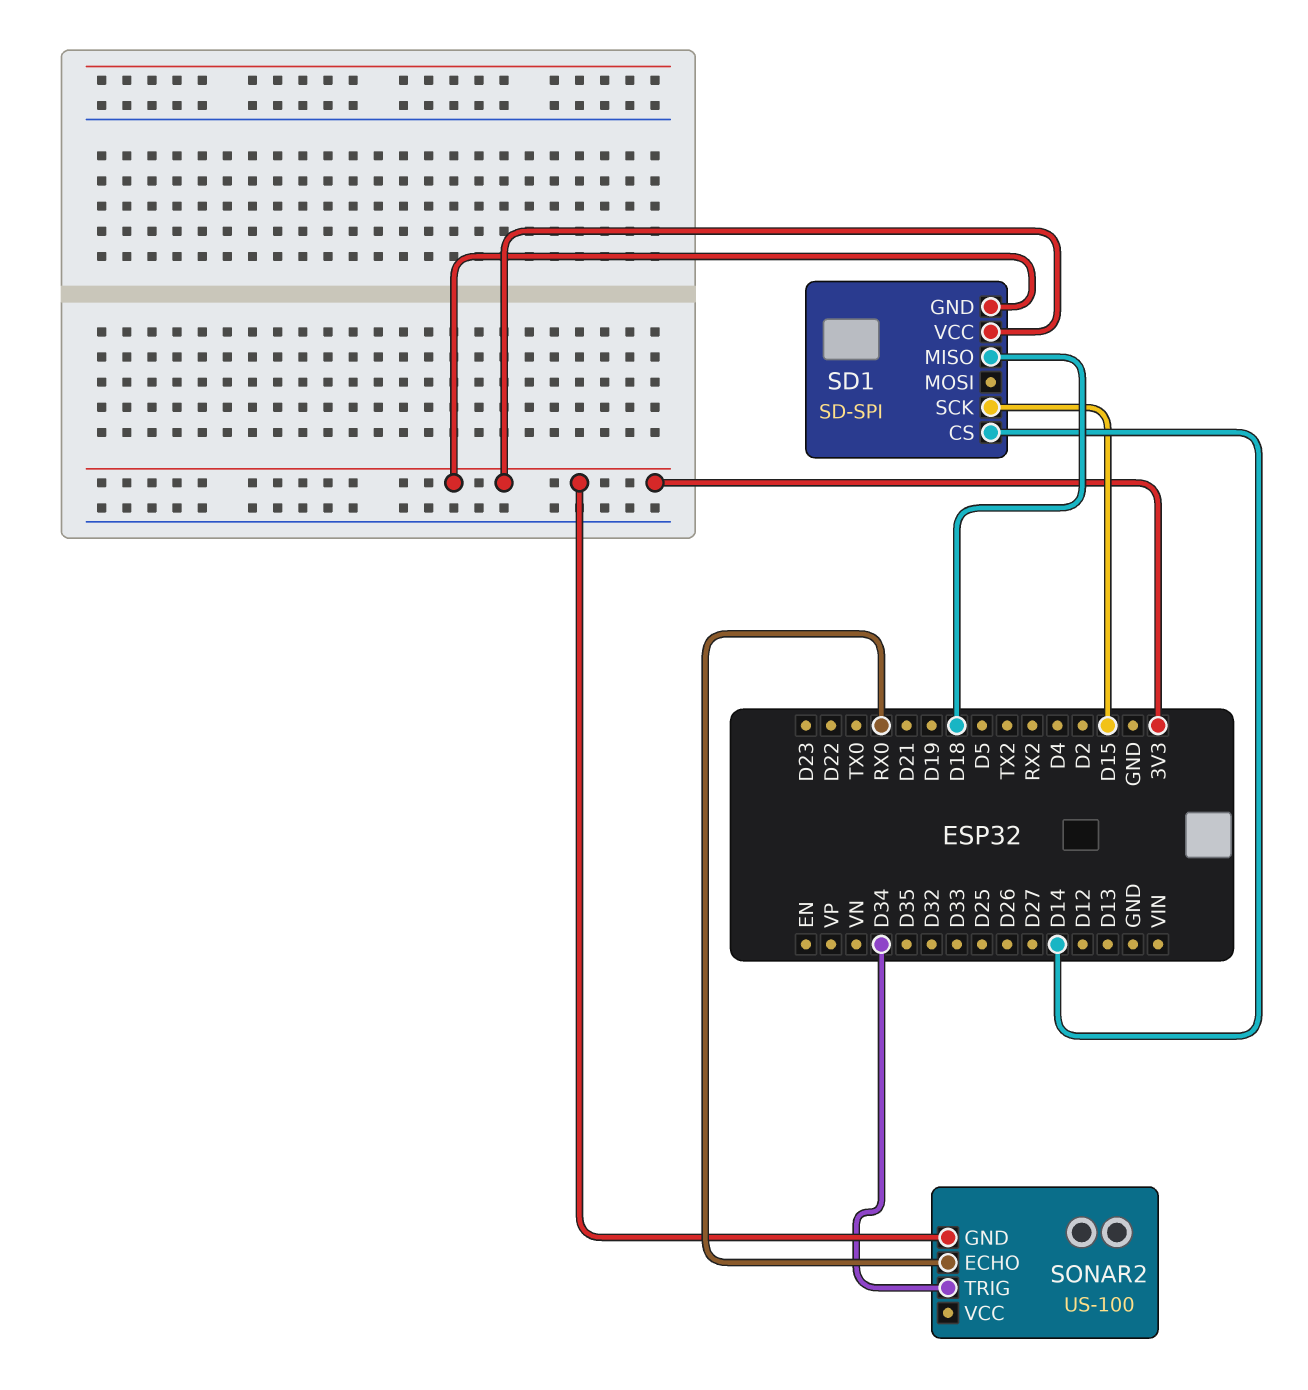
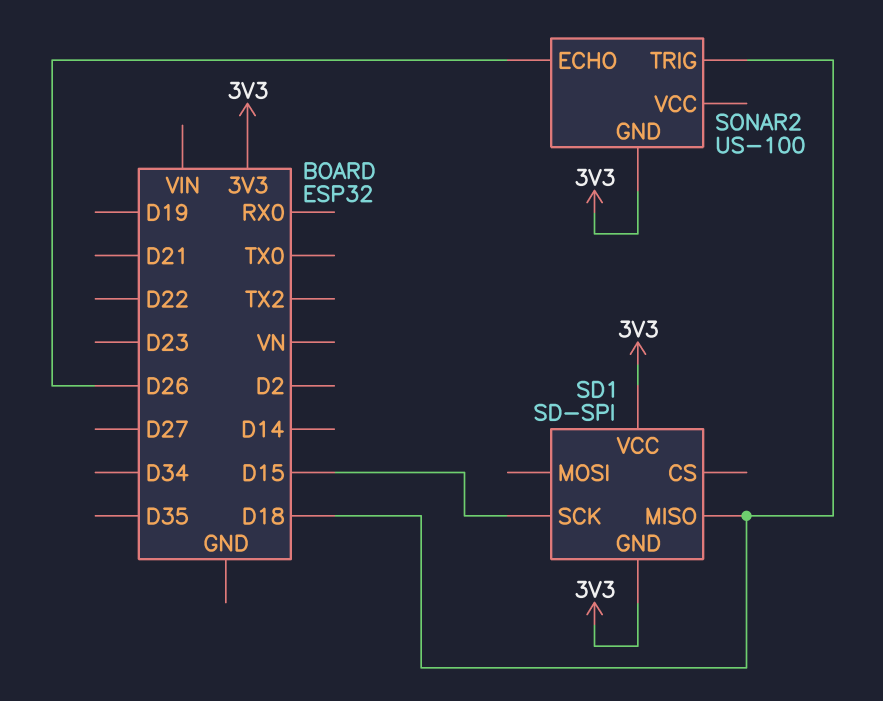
SD1 pin CS: D14 -> none
SONAR2 pin ECHO: RX0 -> D26
SONAR2 pin TRIG: D34 -> D18

